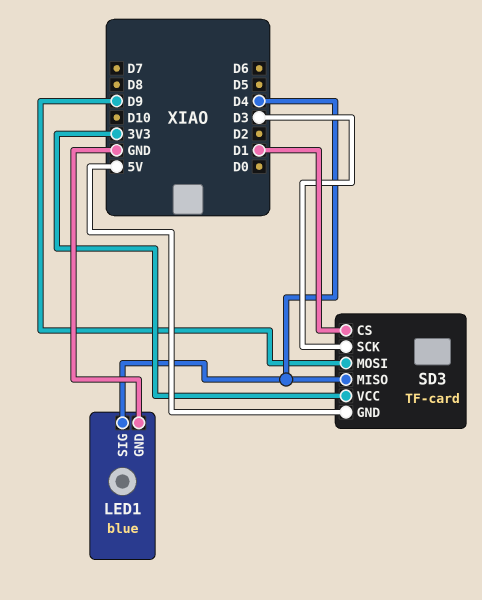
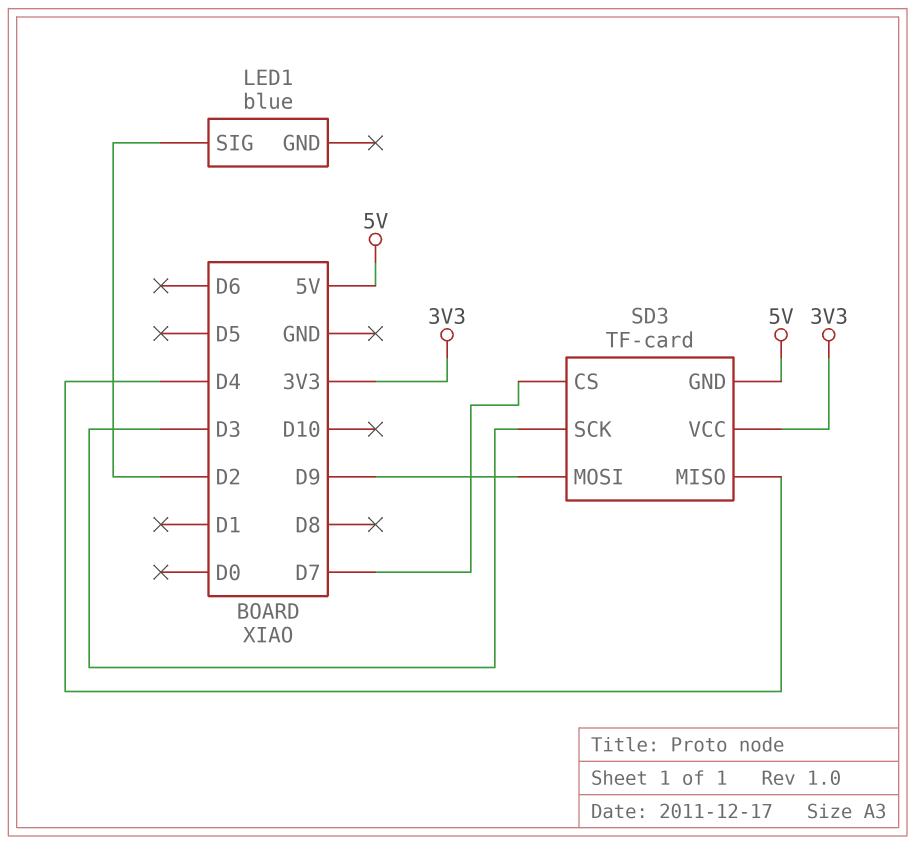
LED1 pin GND: GND -> none
LED1 pin SIG: D4 -> D2
SD3 pin CS: D1 -> D7

